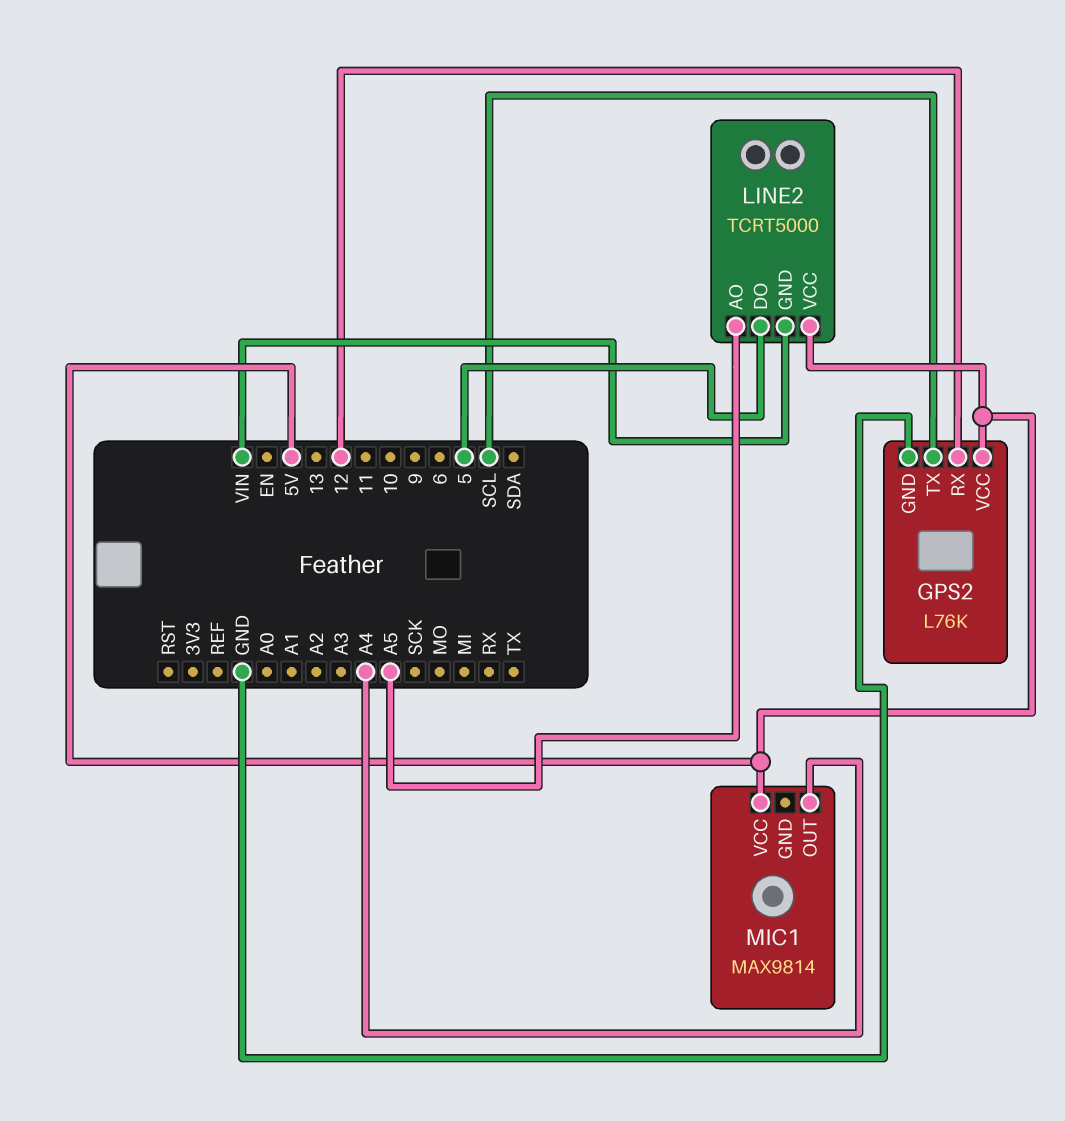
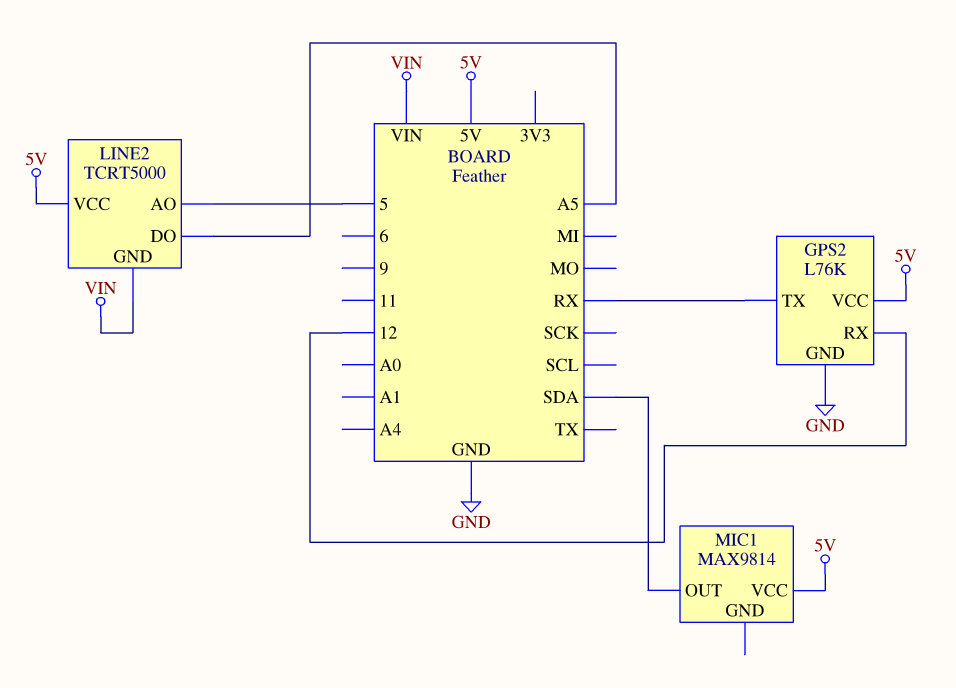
GPS2 pin TX: SCL -> RX
LINE2 pin AO: A5 -> 5
LINE2 pin DO: 5 -> A5
MIC1 pin OUT: A4 -> SDA

